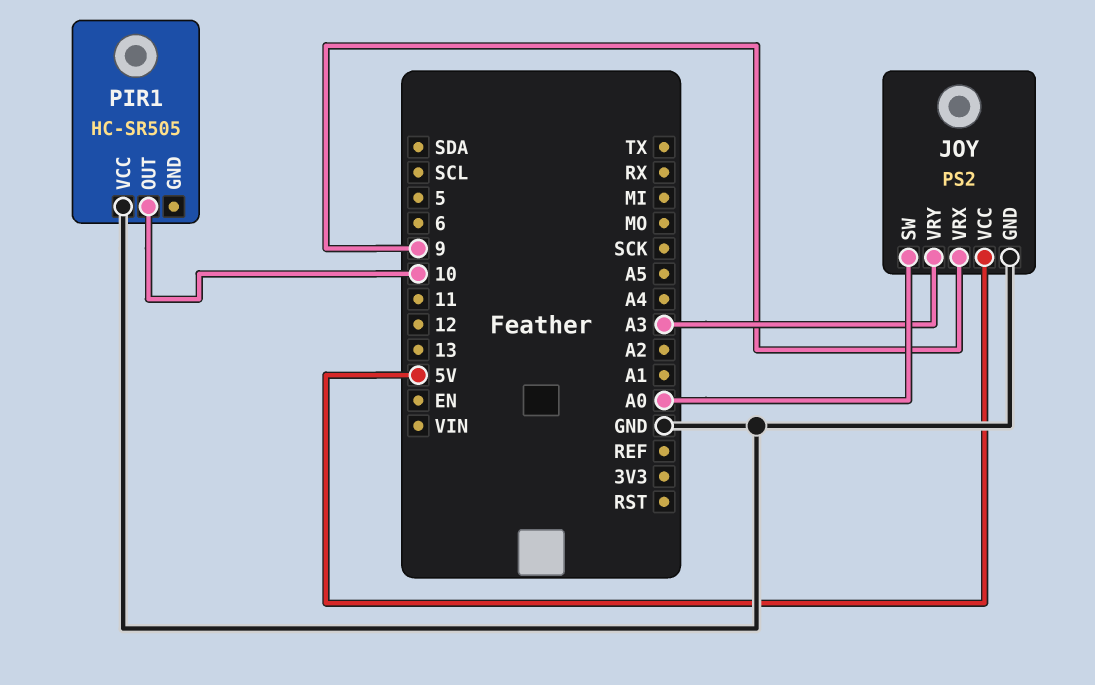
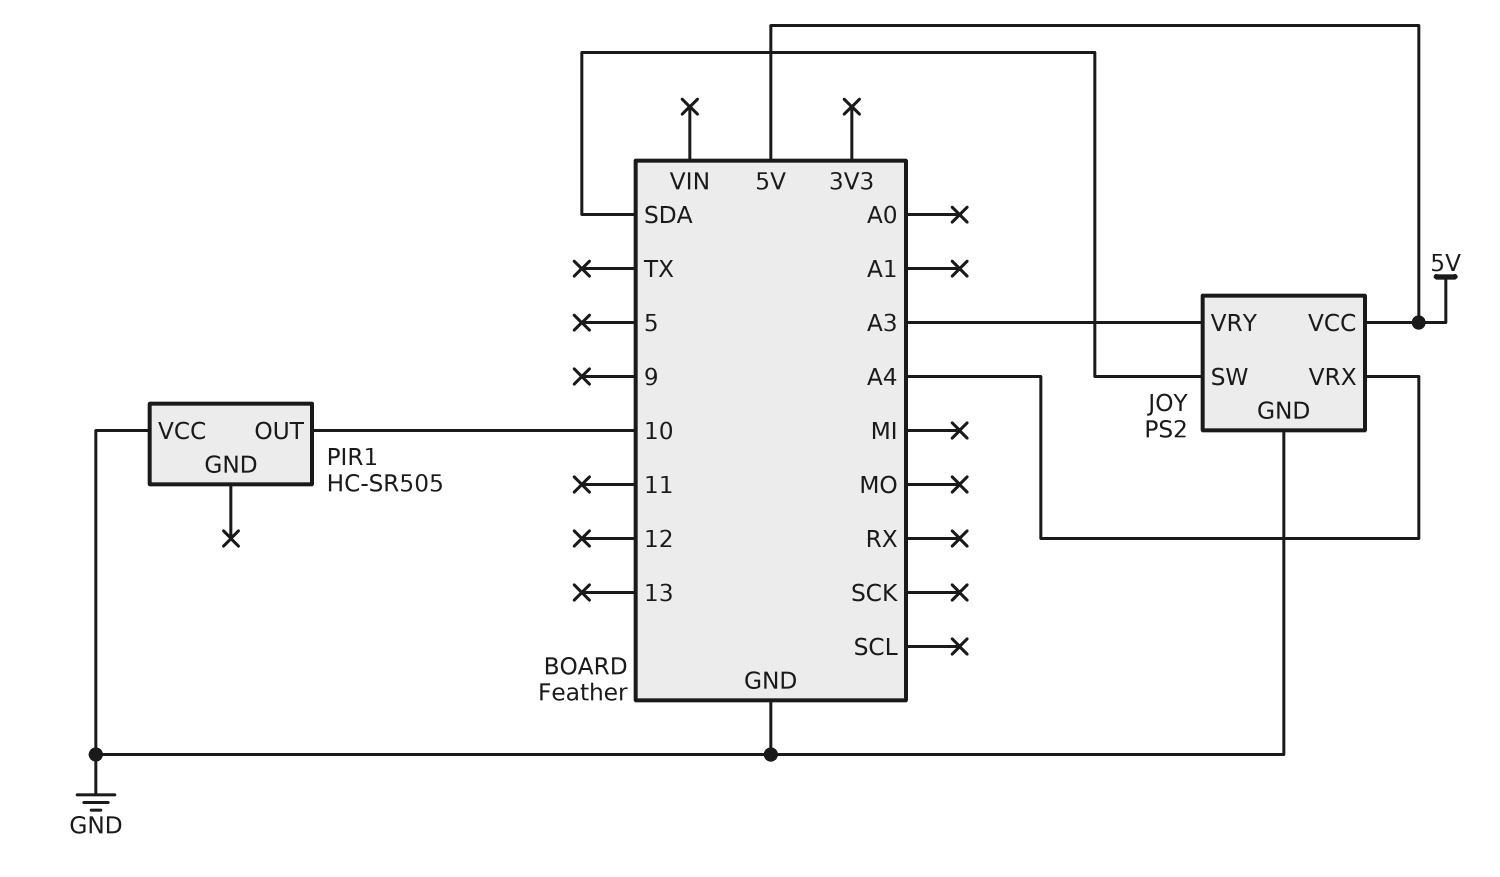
JOY pin SW: A0 -> SDA
JOY pin VRX: 9 -> A4

